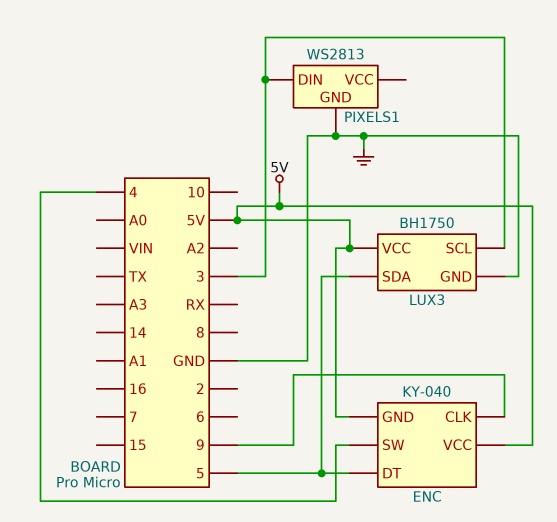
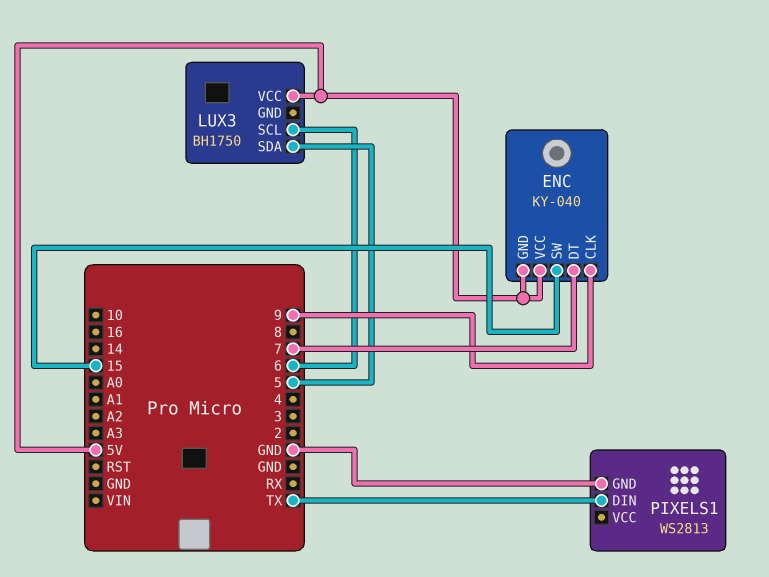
ENC pin DT: 5 -> 7
ENC pin SW: 4 -> 15
LUX3 pin GND: GND -> none
LUX3 pin SCL: 3 -> 6
PIXELS1 pin DIN: 3 -> TX

